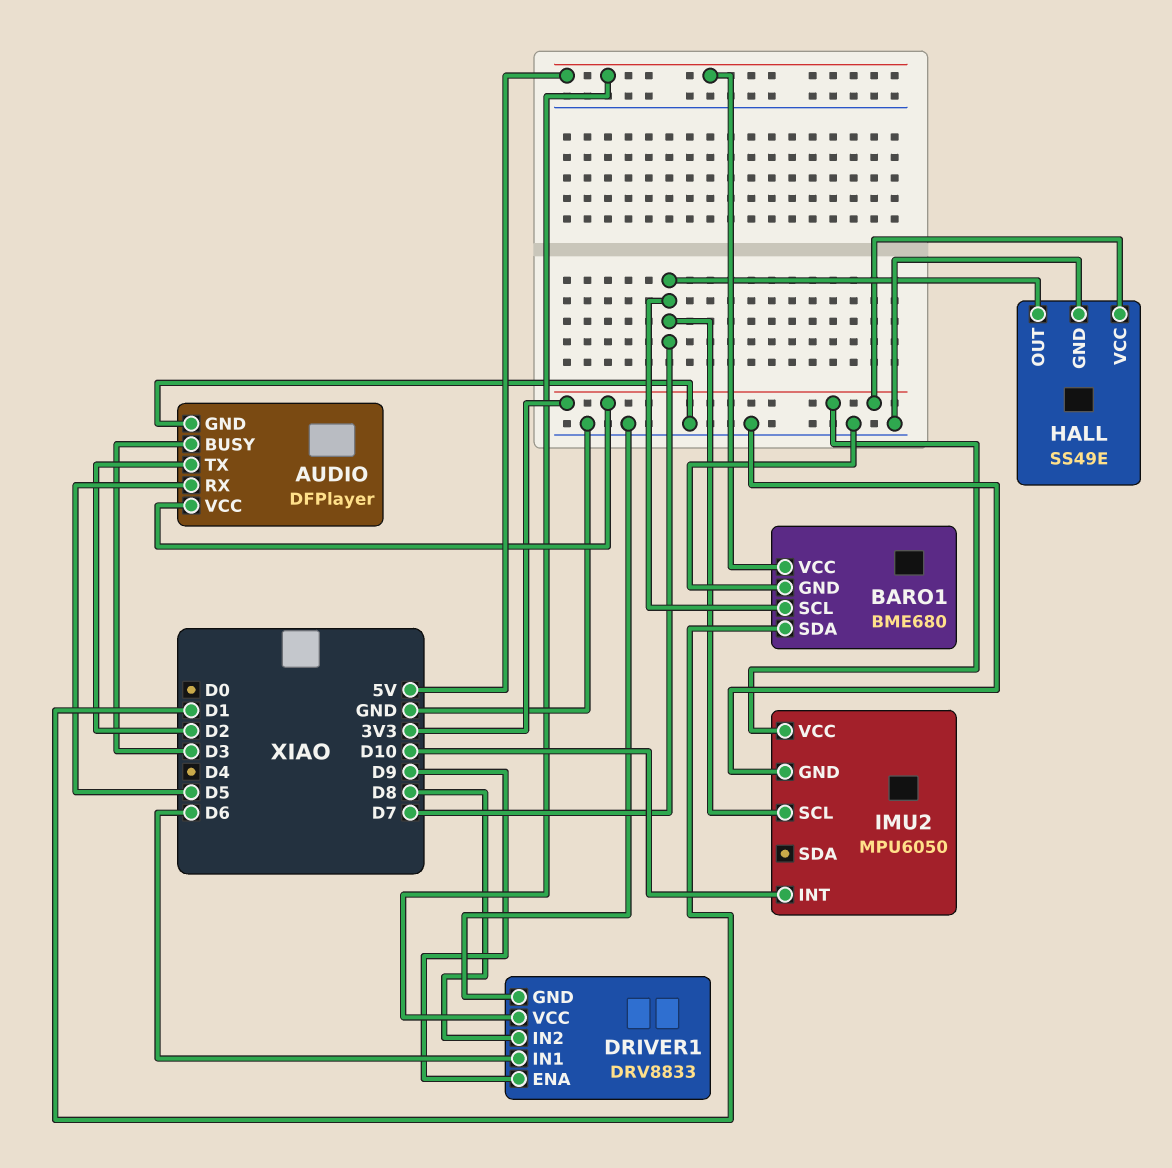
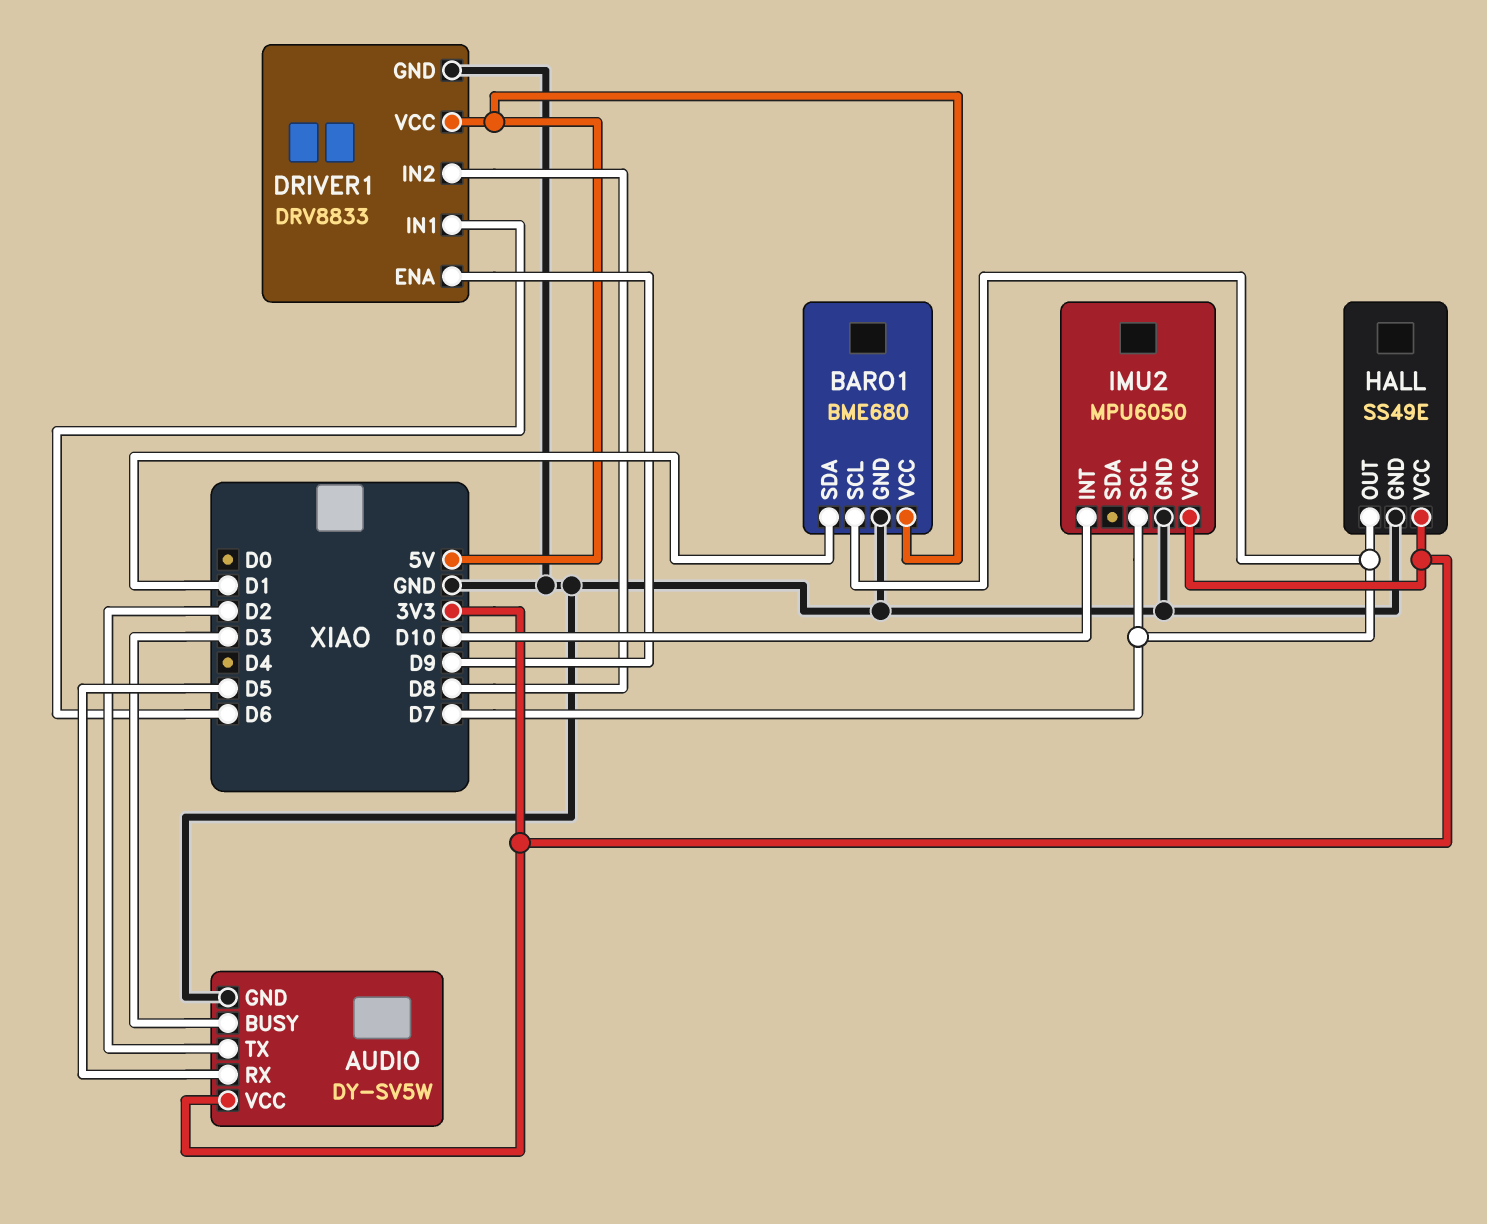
AUDIO: DFPlayer -> DY-SV5W

